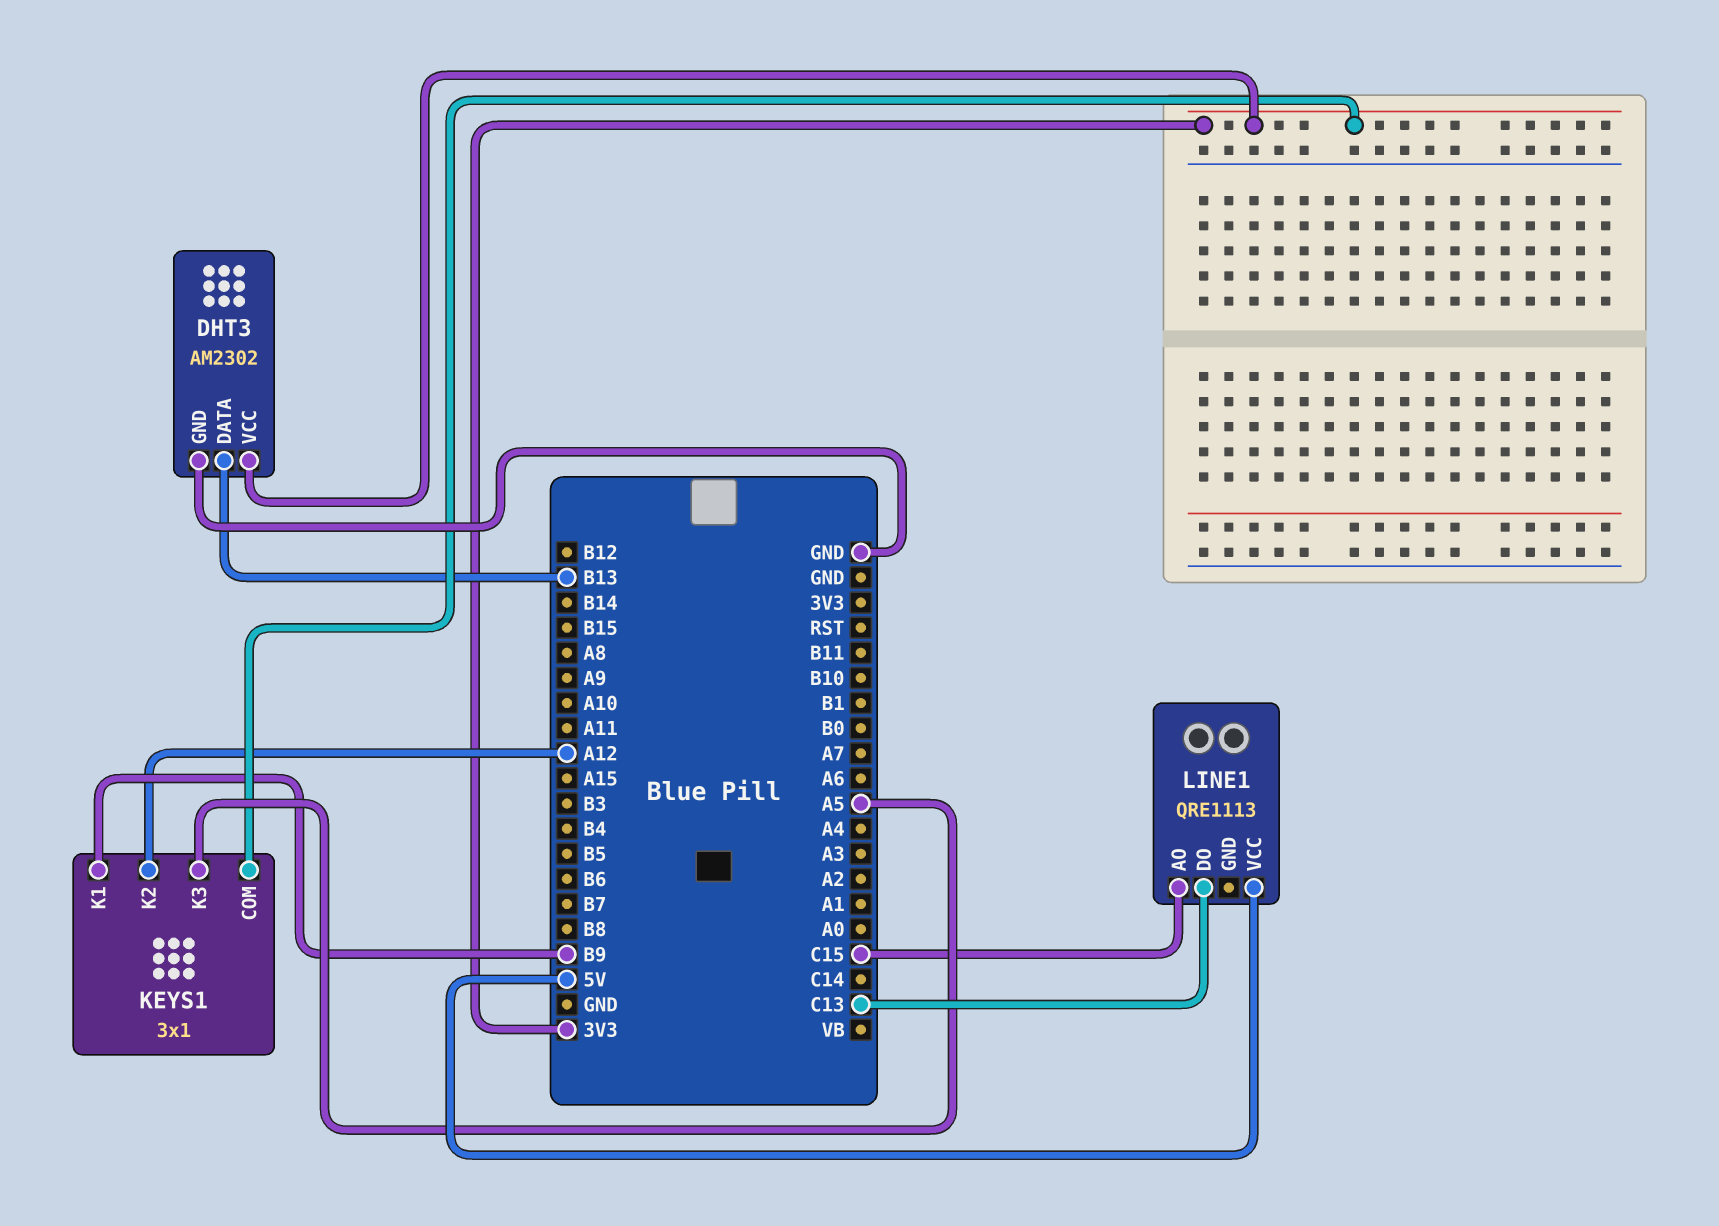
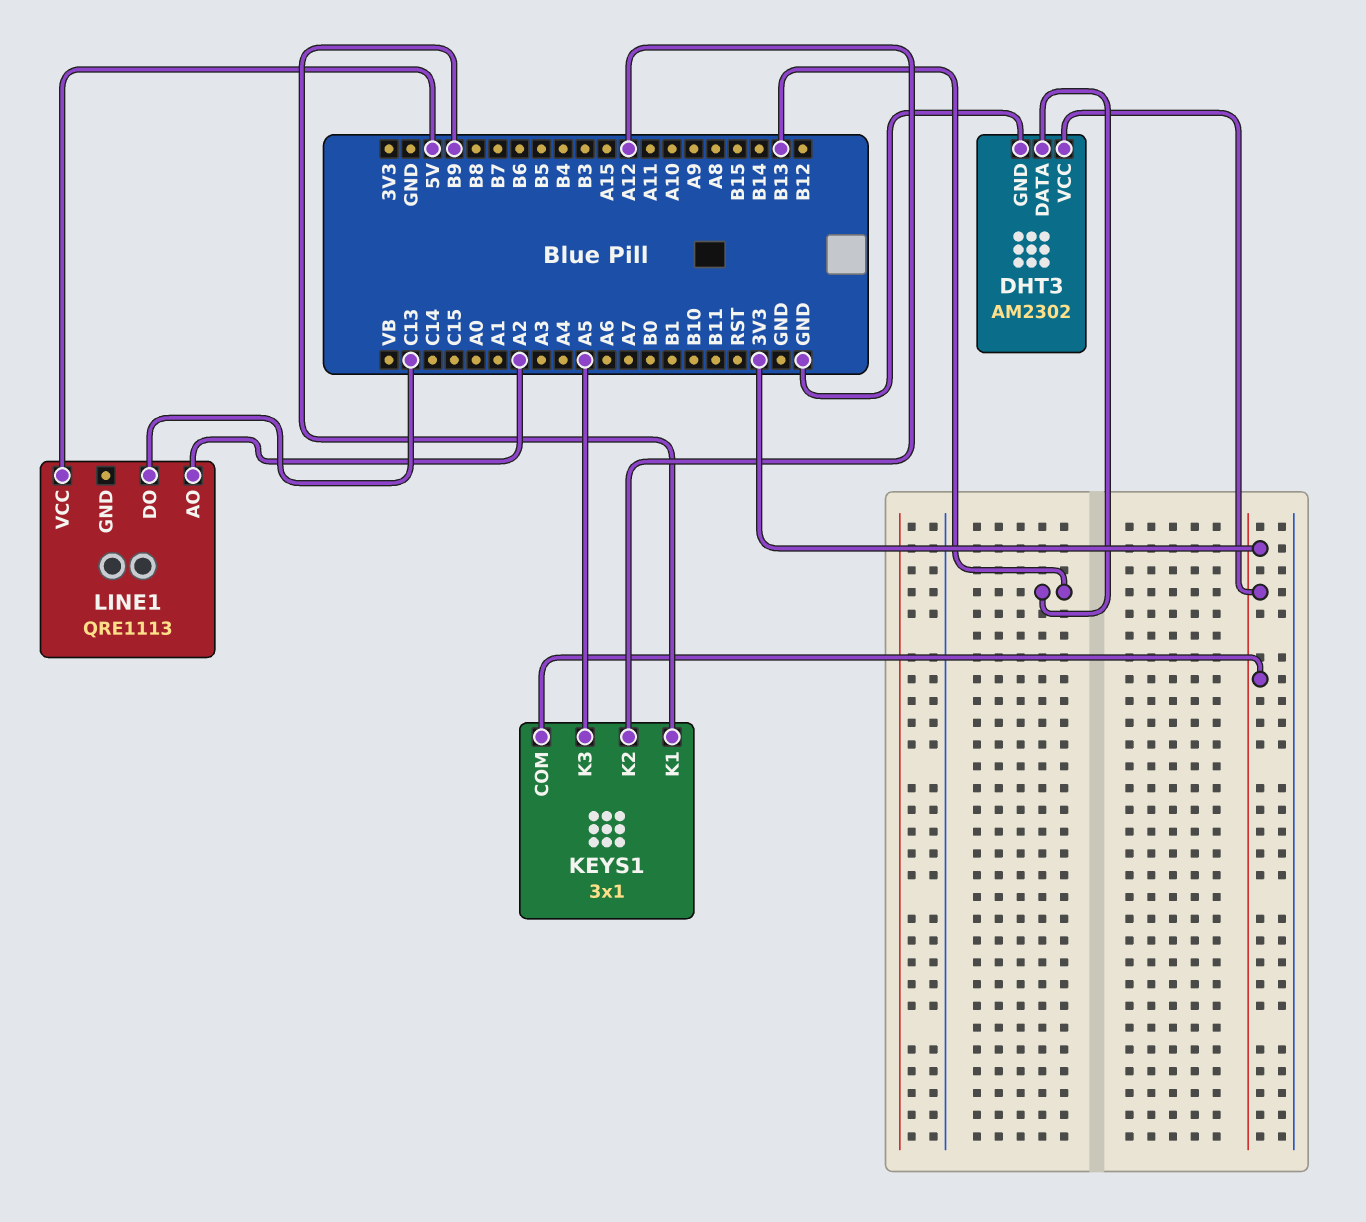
LINE1 pin AO: C15 -> A2

